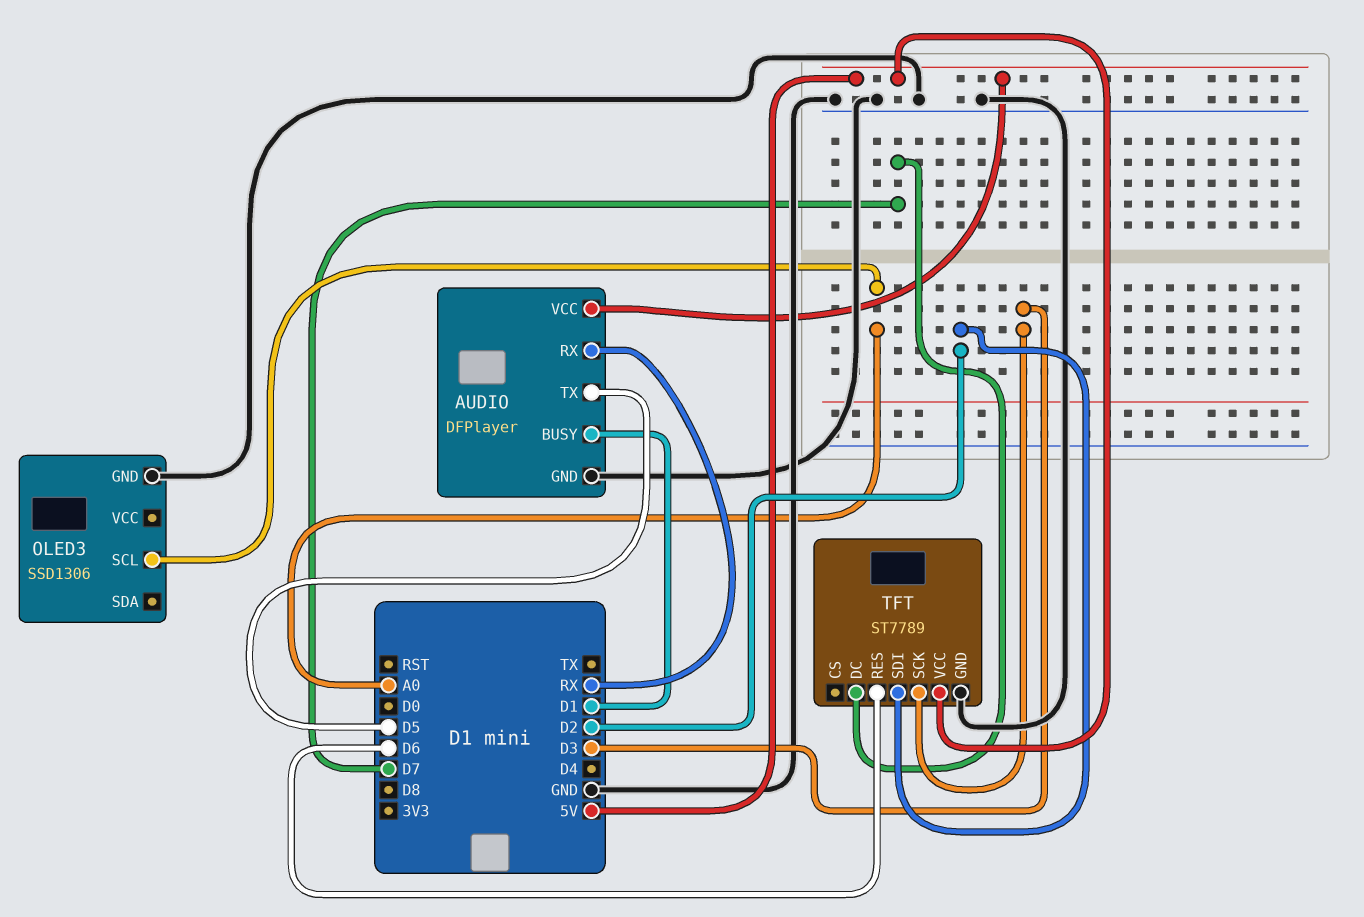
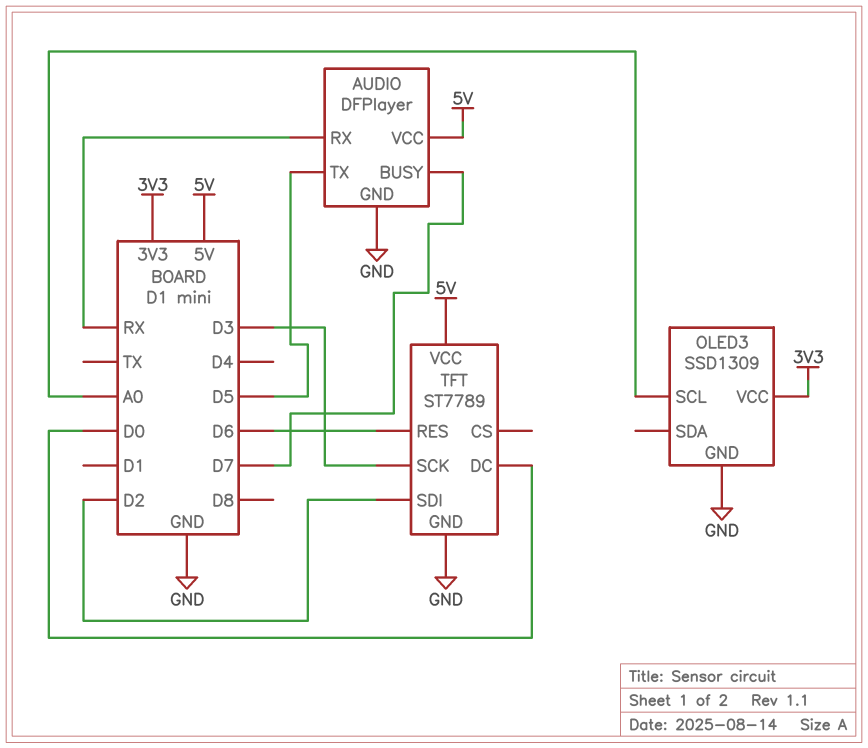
AUDIO pin BUSY: D1 -> D7
OLED3: SSD1306 -> SSD1309
OLED3 pin VCC: none -> 3V3
TFT pin DC: D7 -> D0

